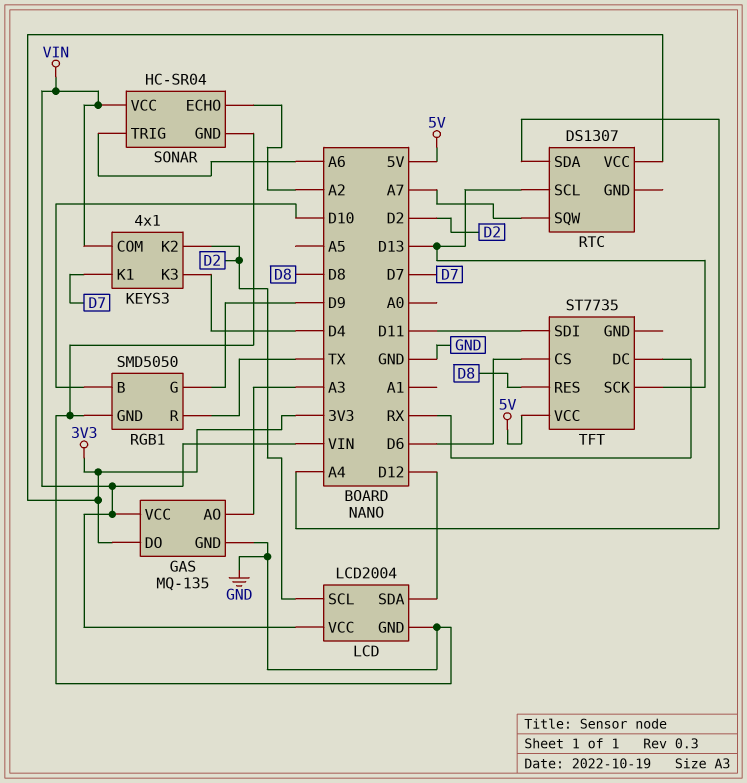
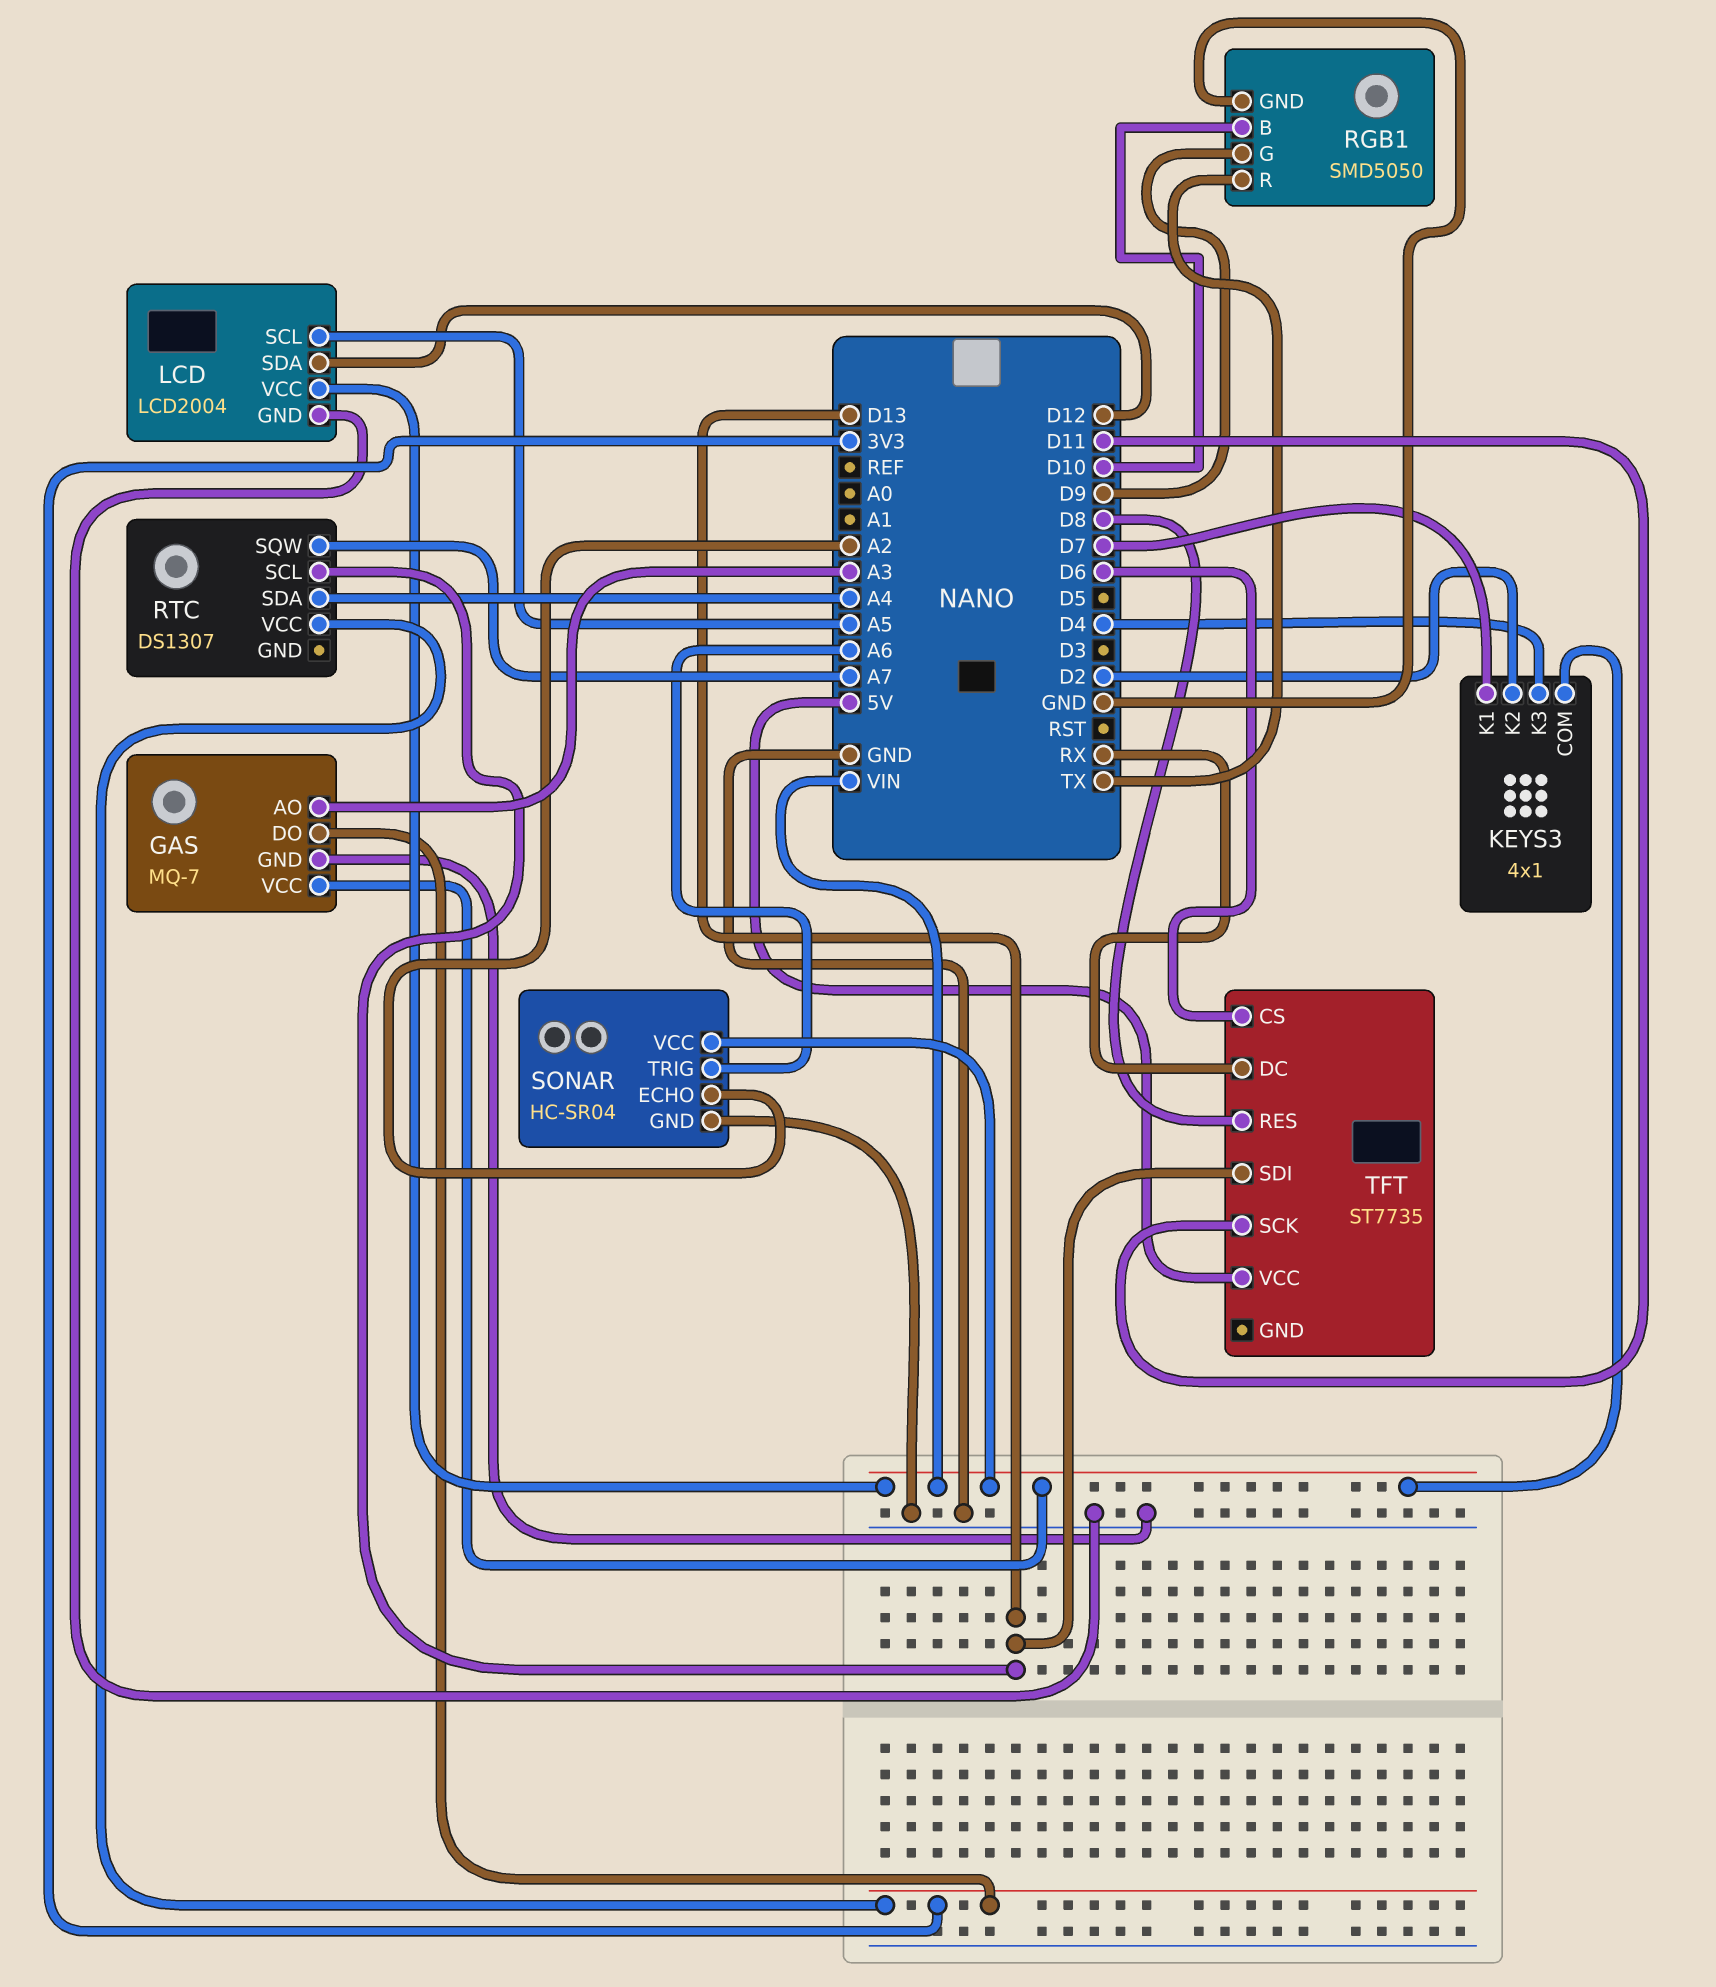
GAS: MQ-135 -> MQ-7
LCD pin SCL: D2 -> A5
TFT pin SCK: D13 -> D11
TFT pin SDI: D11 -> D13

